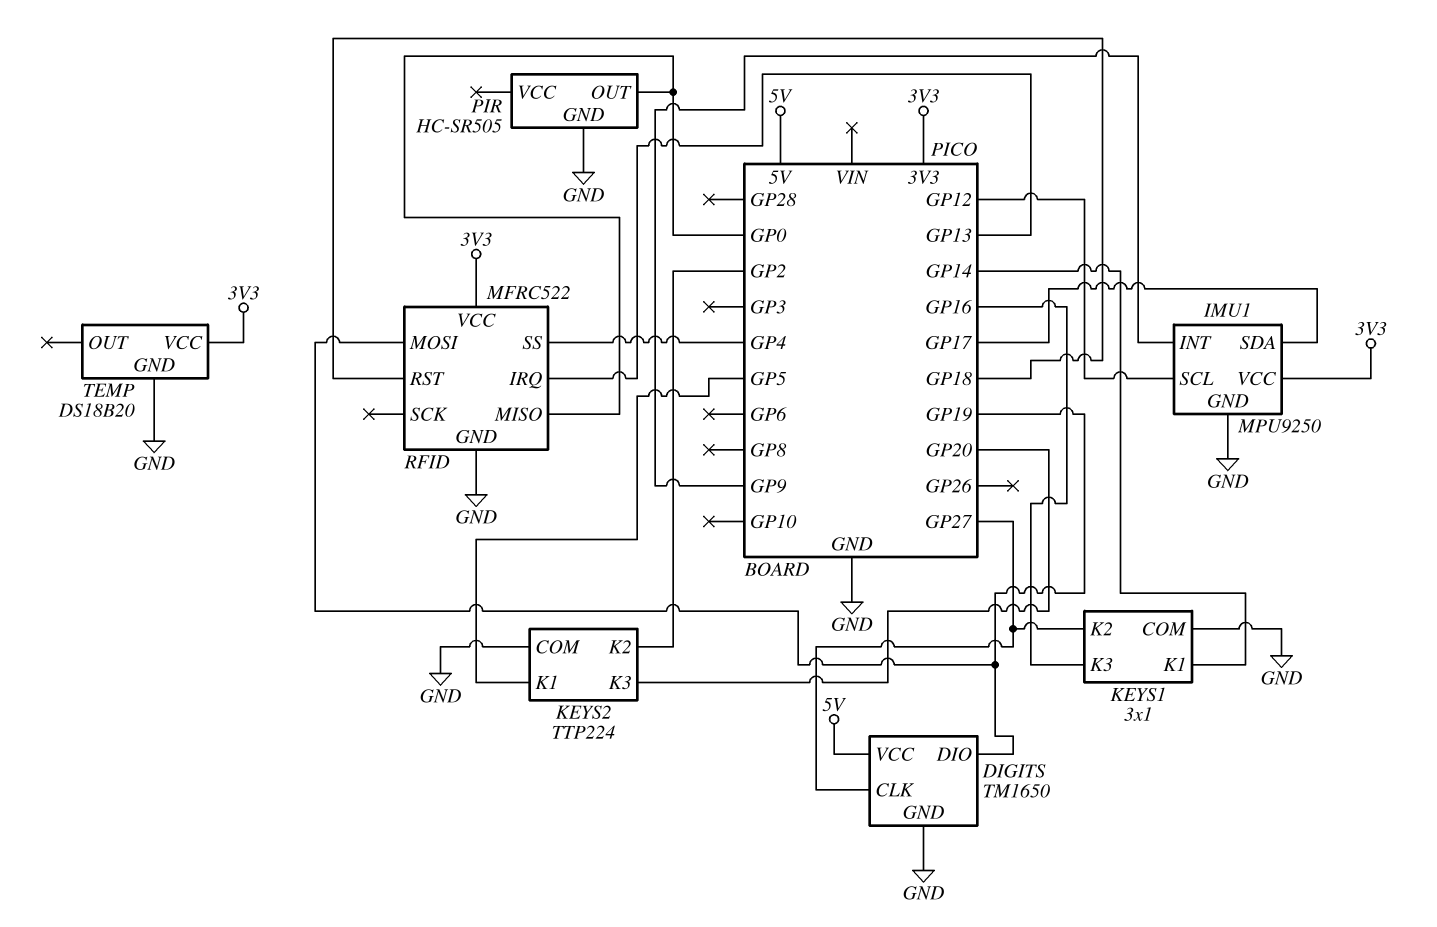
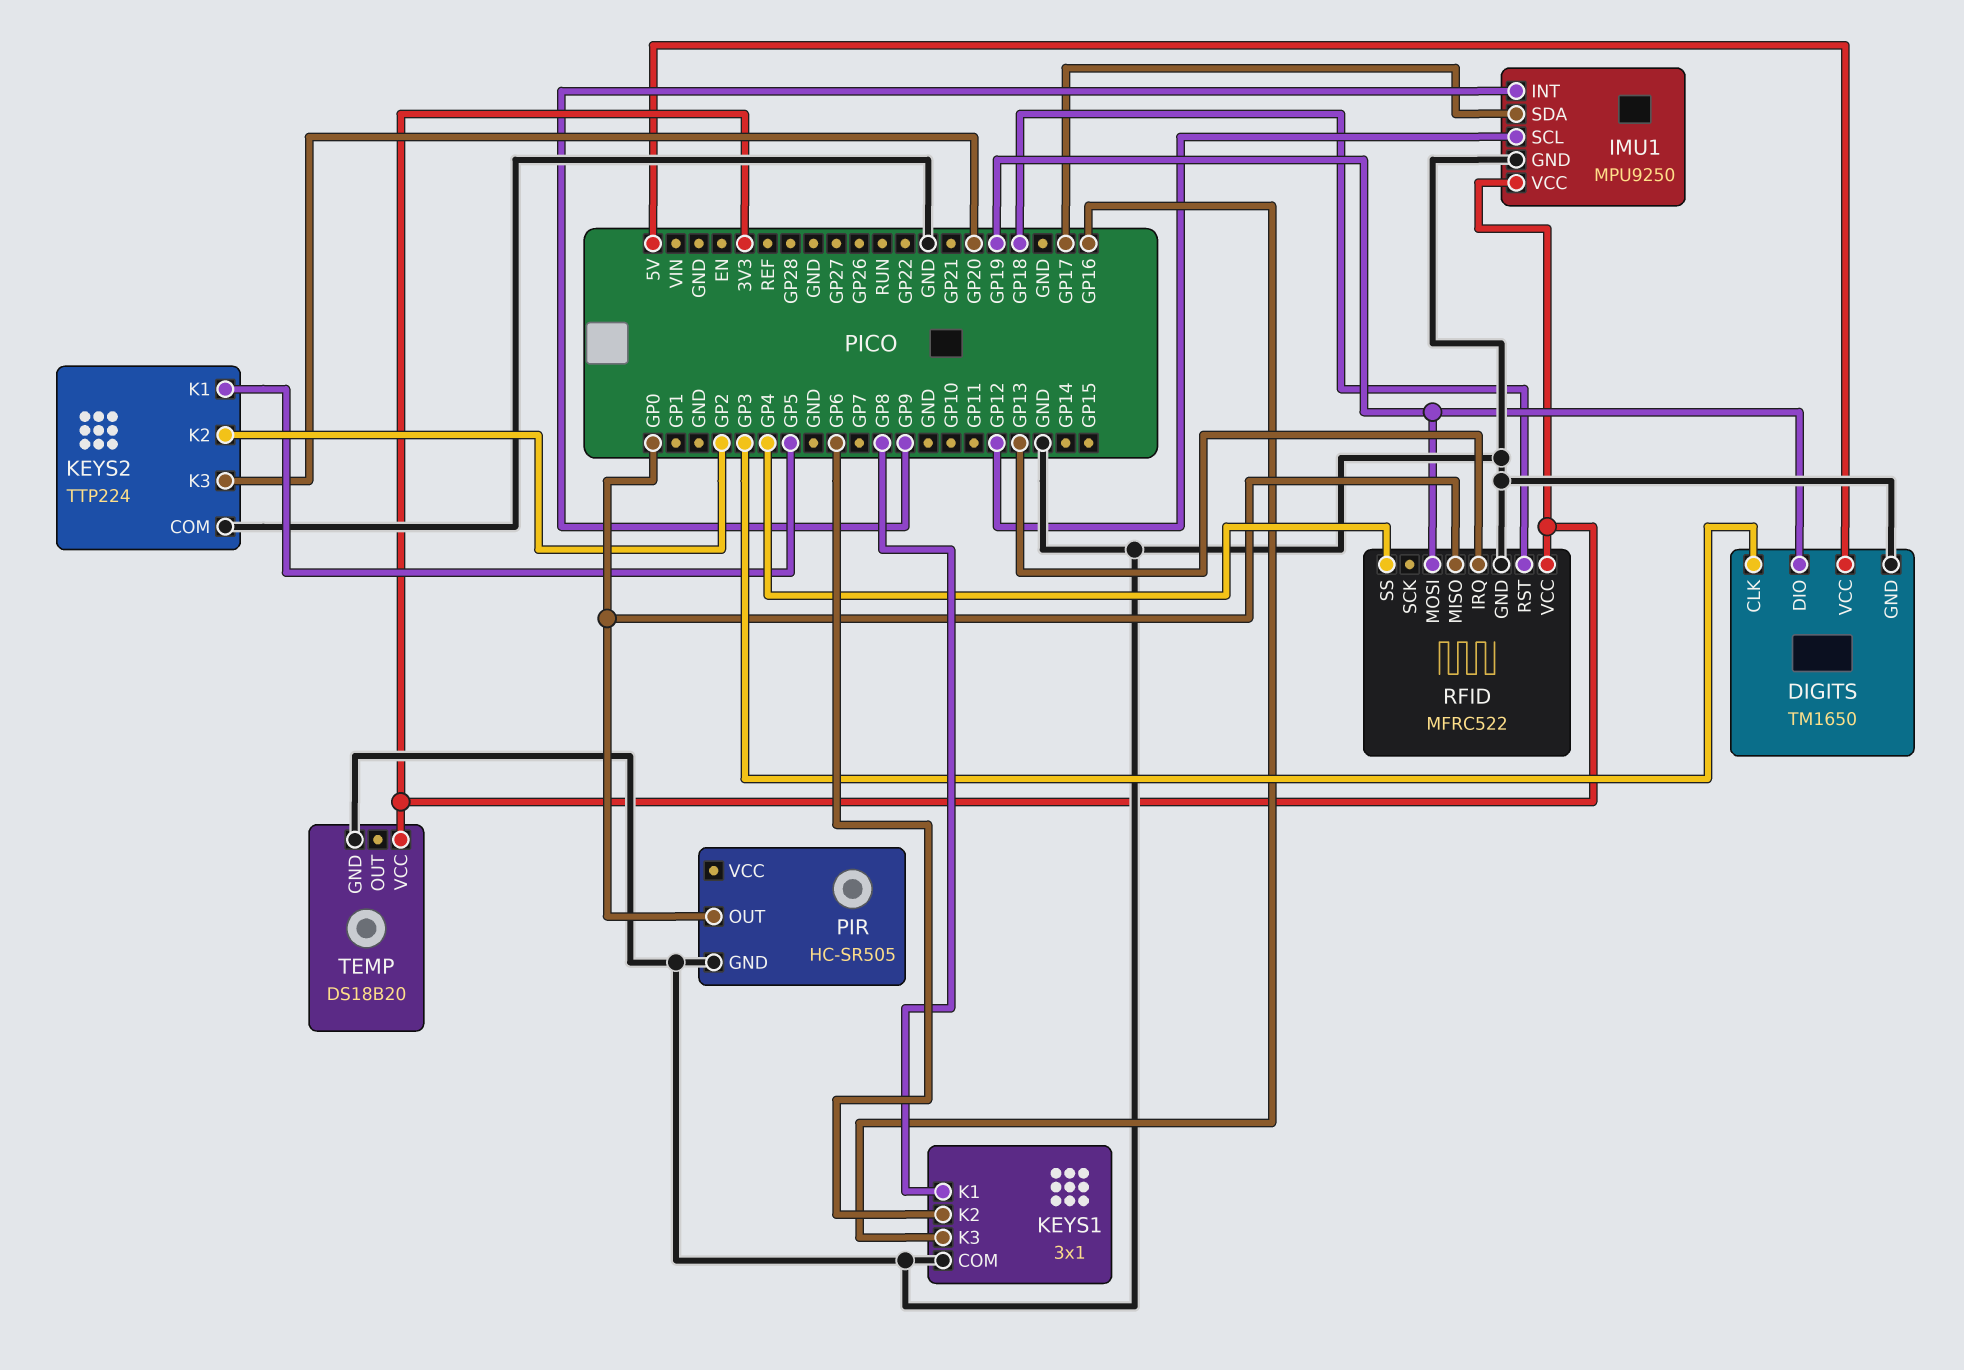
DIGITS pin CLK: GP27 -> GP3
KEYS1 pin K1: GP14 -> GP8
KEYS1 pin K2: GP27 -> GP6

